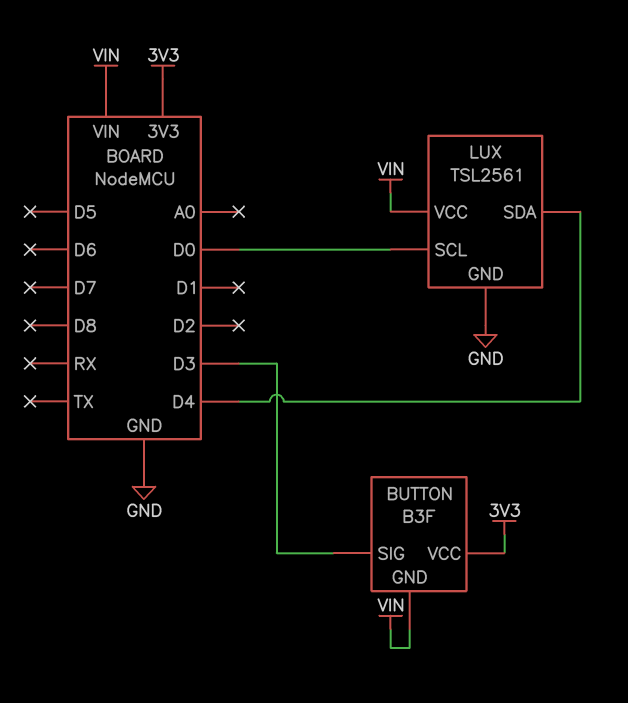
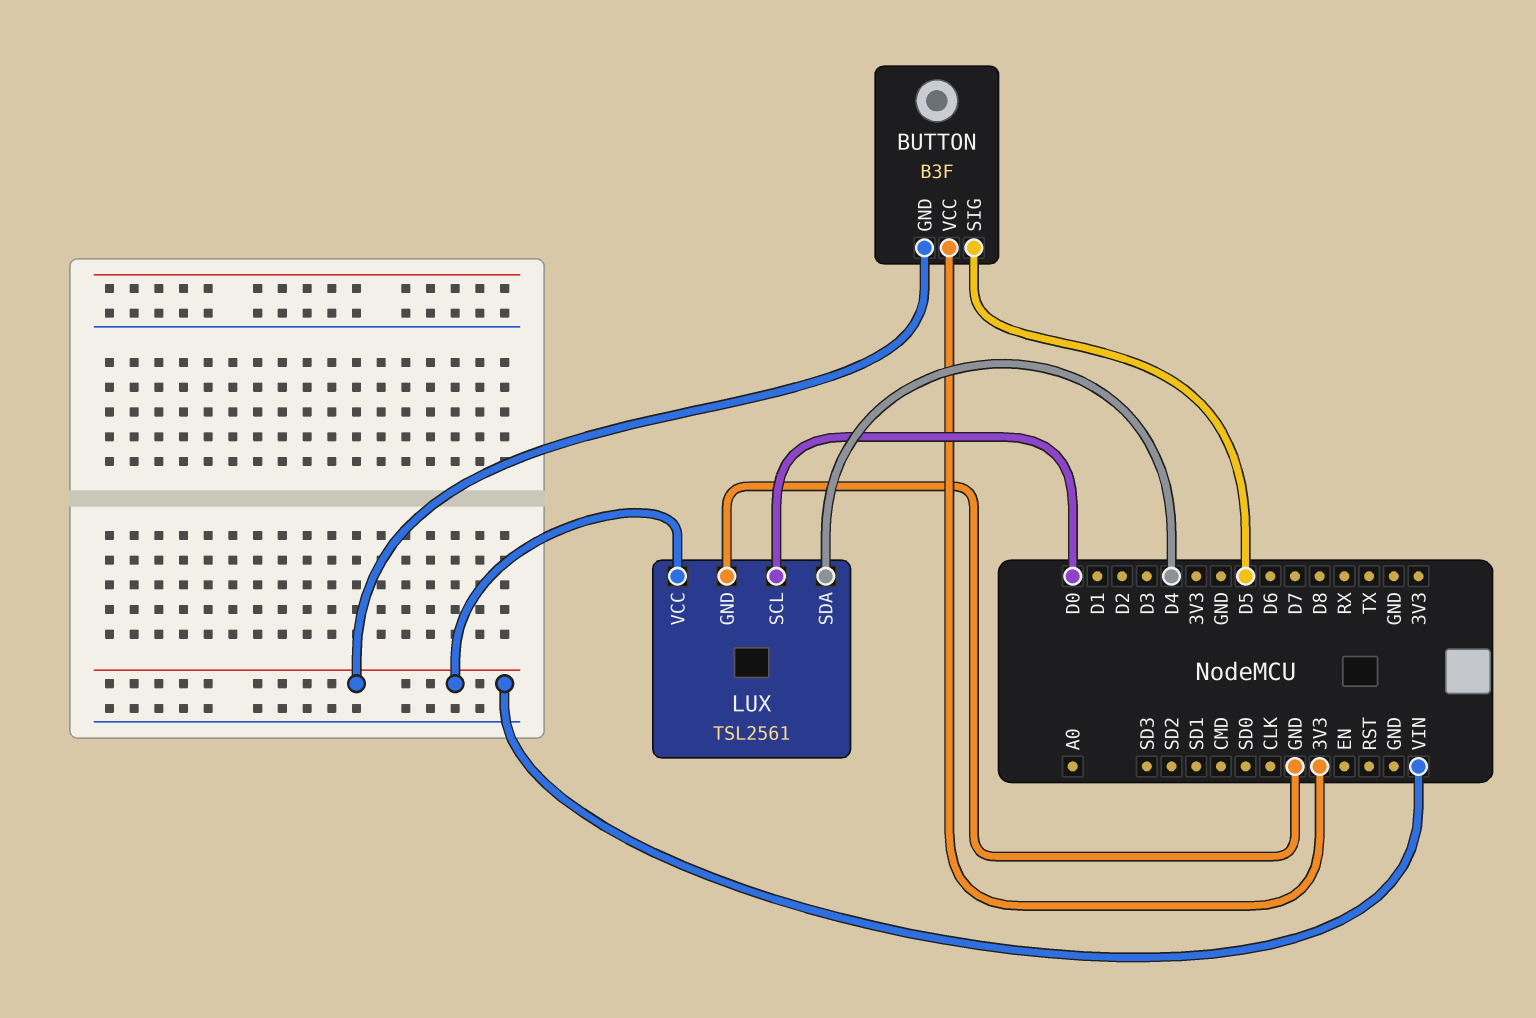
BUTTON pin SIG: D3 -> D5

